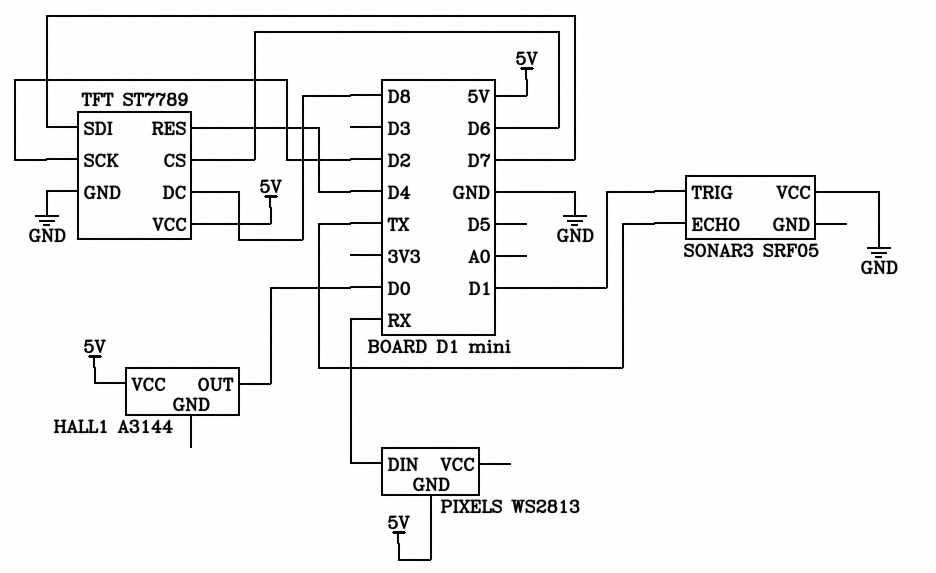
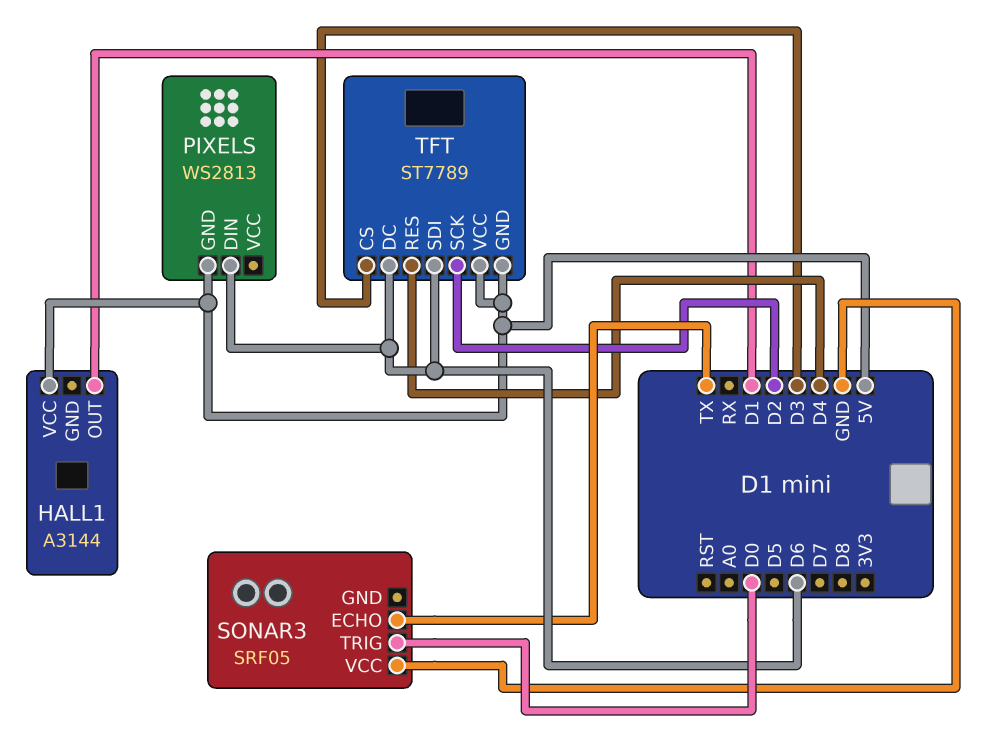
HALL1 pin OUT: D0 -> D1
PIXELS pin DIN: RX -> D6
SONAR3 pin TRIG: D1 -> D0
TFT pin CS: D6 -> D3
TFT pin DC: D8 -> D6
TFT pin GND: GND -> 5V
TFT pin SDI: D7 -> D6

